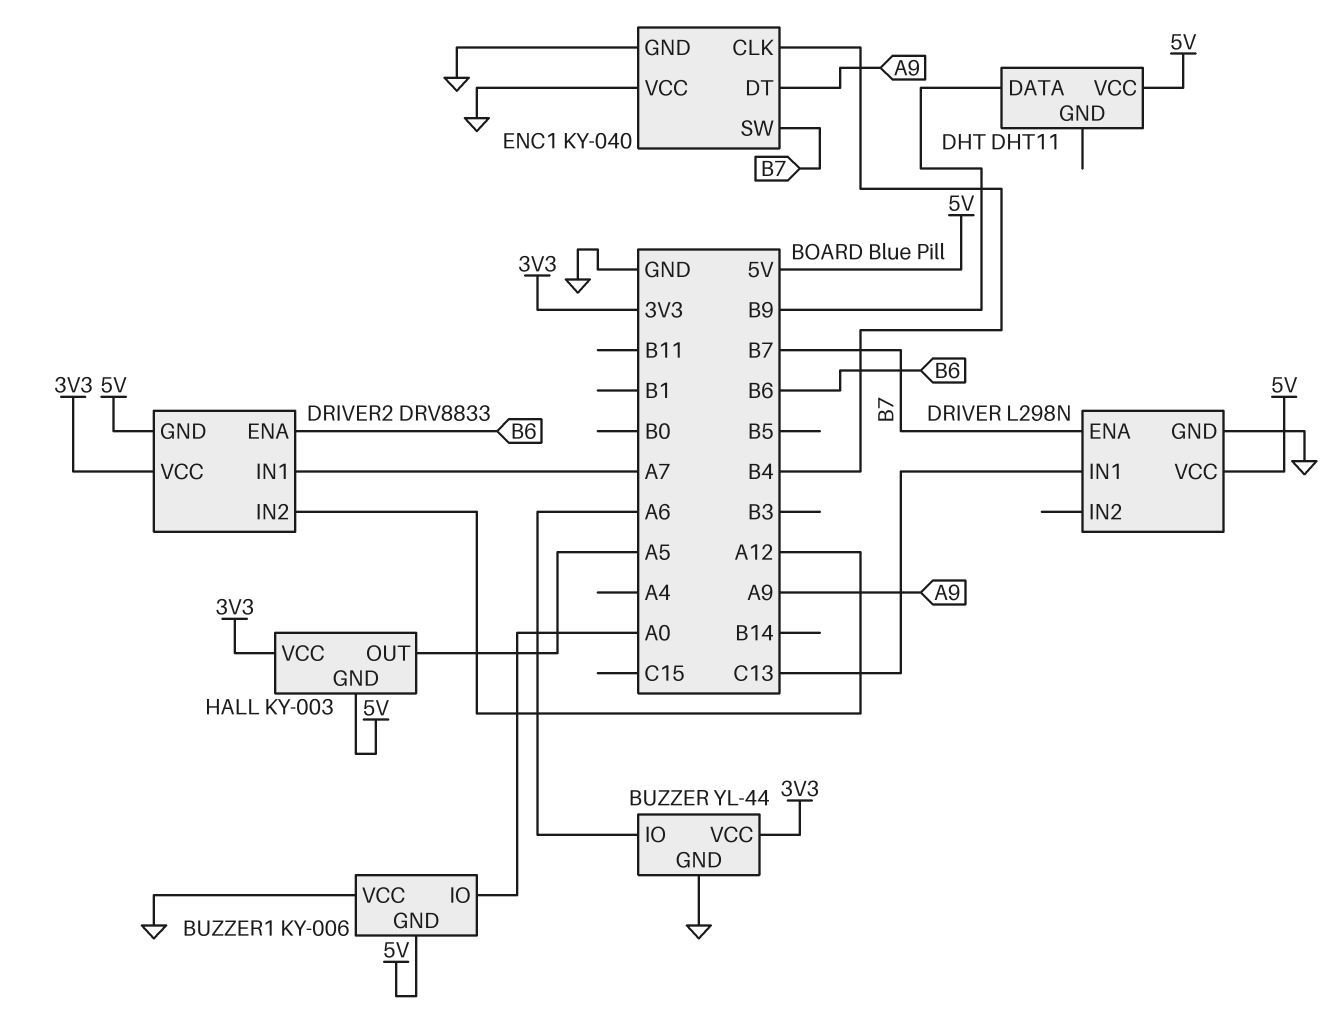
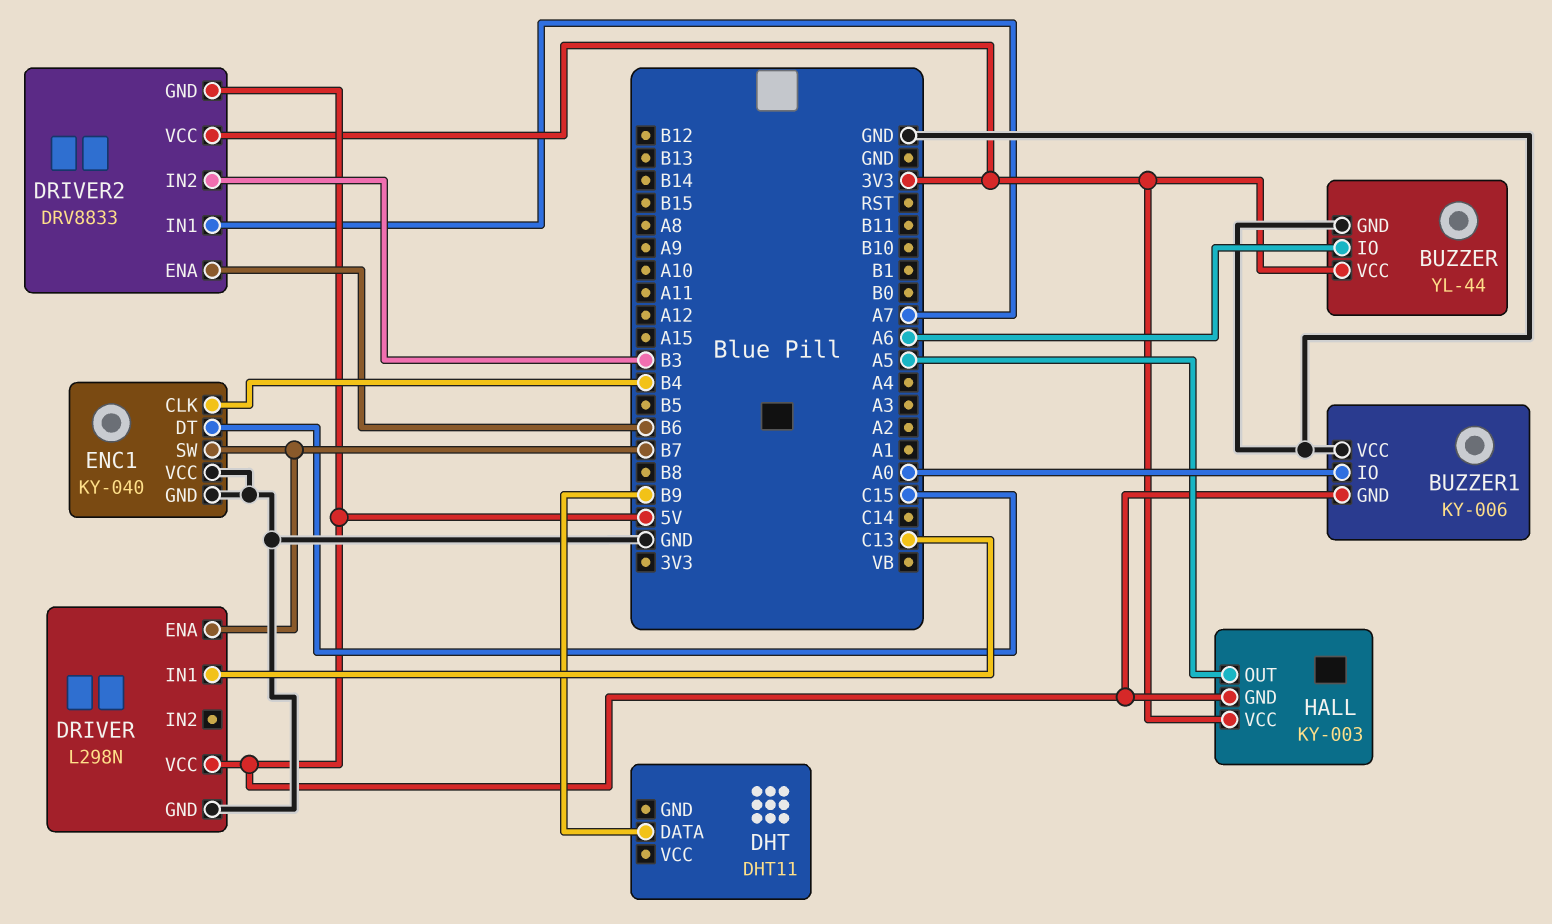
DHT pin VCC: 5V -> none
DRIVER2 pin IN2: A12 -> B3
ENC1 pin DT: A9 -> C15

